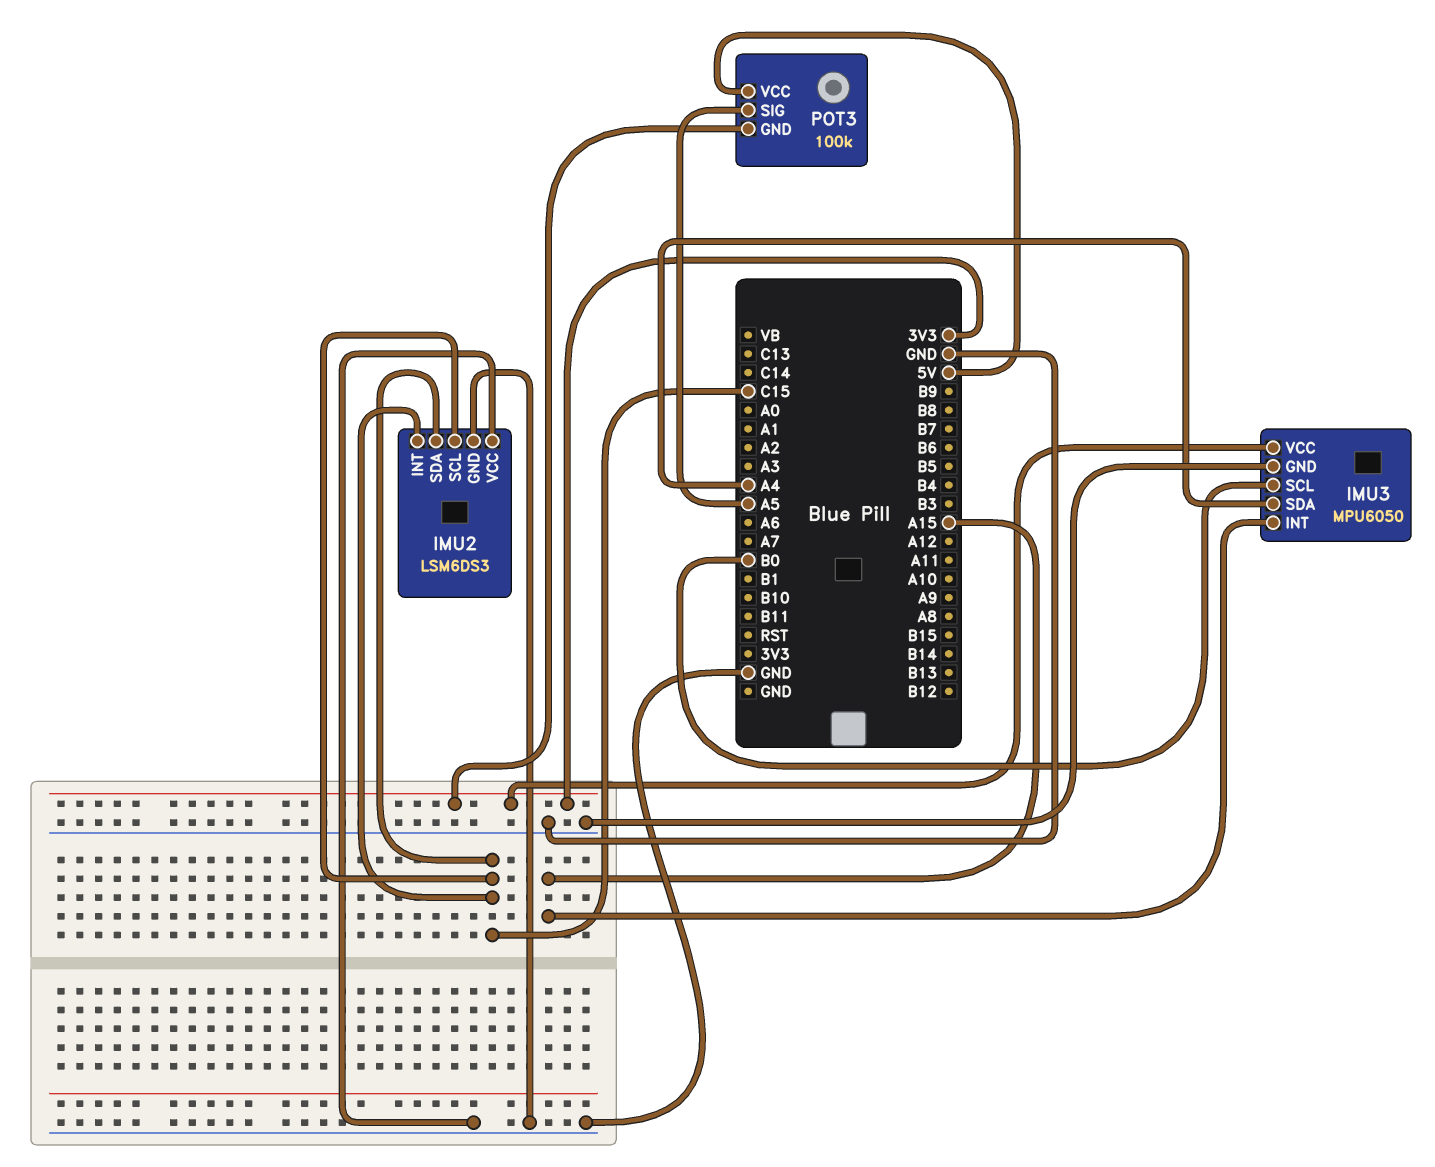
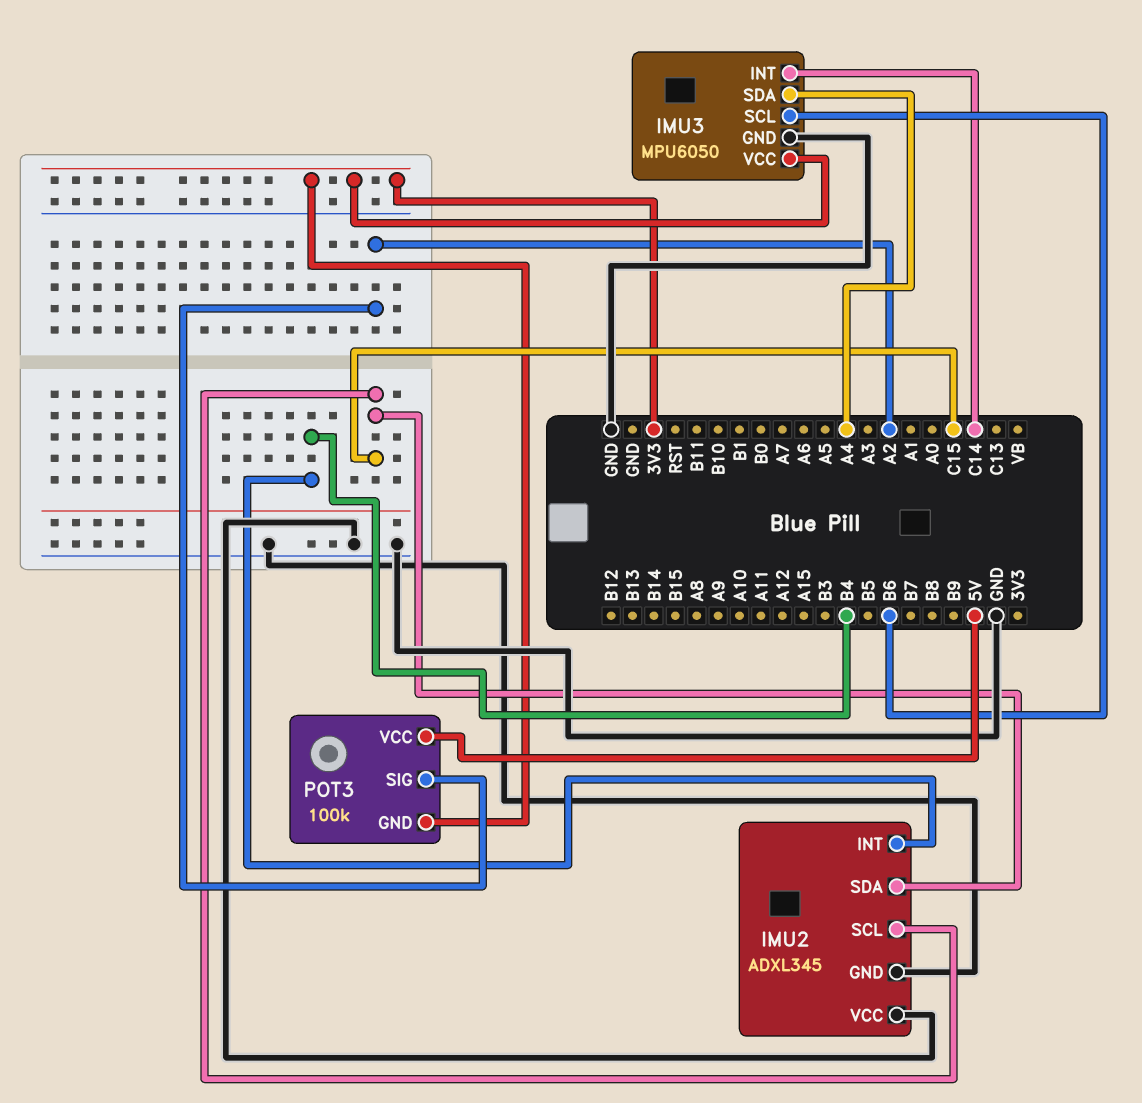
IMU2: LSM6DS3 -> ADXL345
IMU2 pin INT: C15 -> B4
IMU3 pin INT: A15 -> C14
IMU3 pin SCL: B0 -> B6
POT3 pin SIG: A5 -> A2

